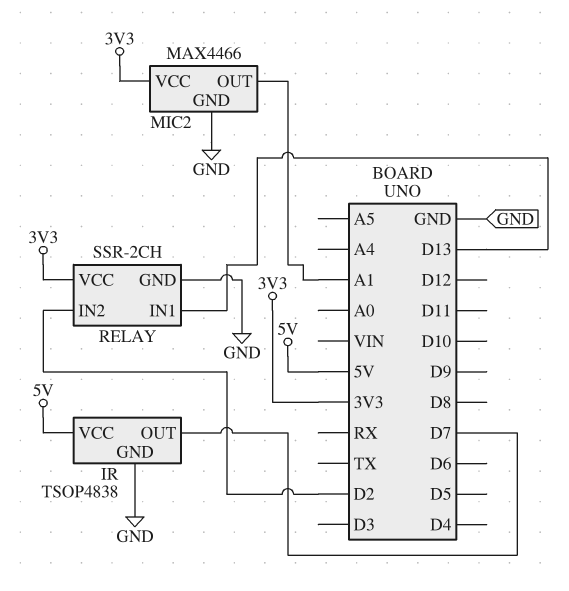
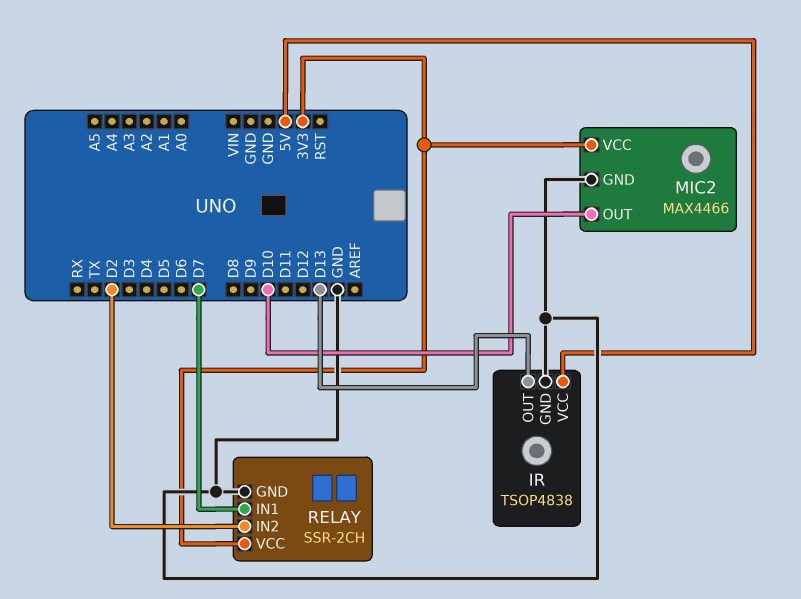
IR pin OUT: D7 -> D13
MIC2 pin OUT: A1 -> D10
RELAY pin IN1: D13 -> D7

